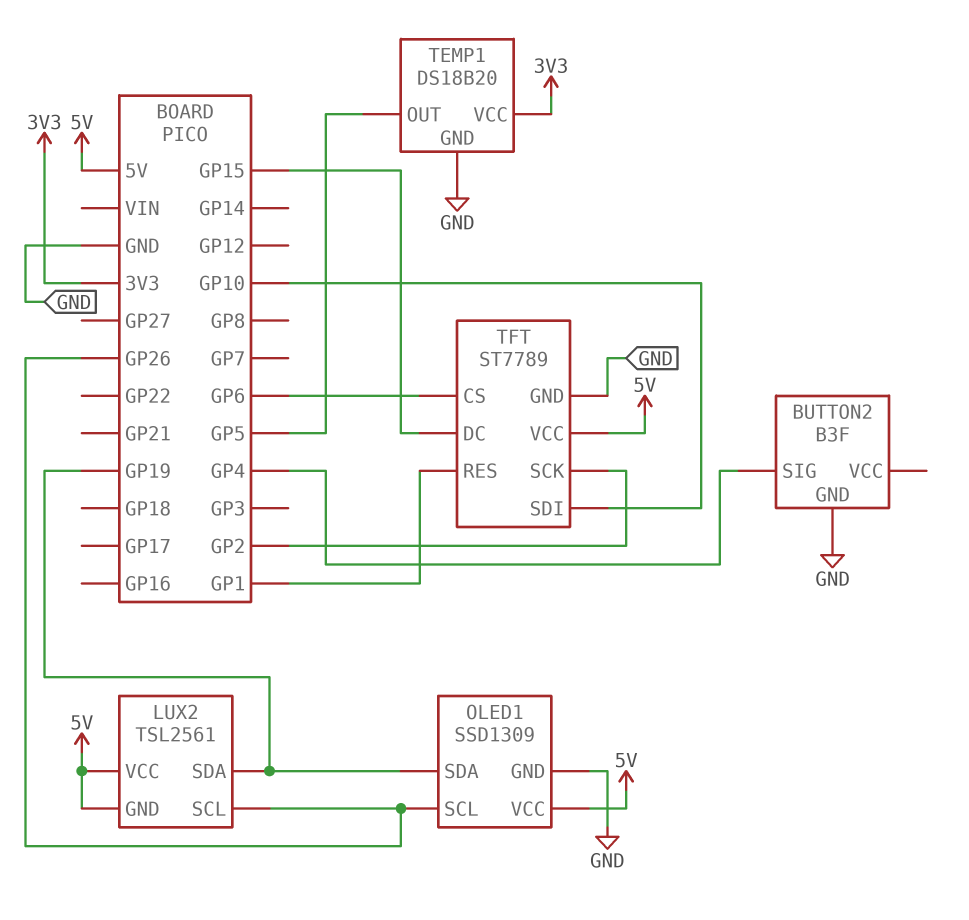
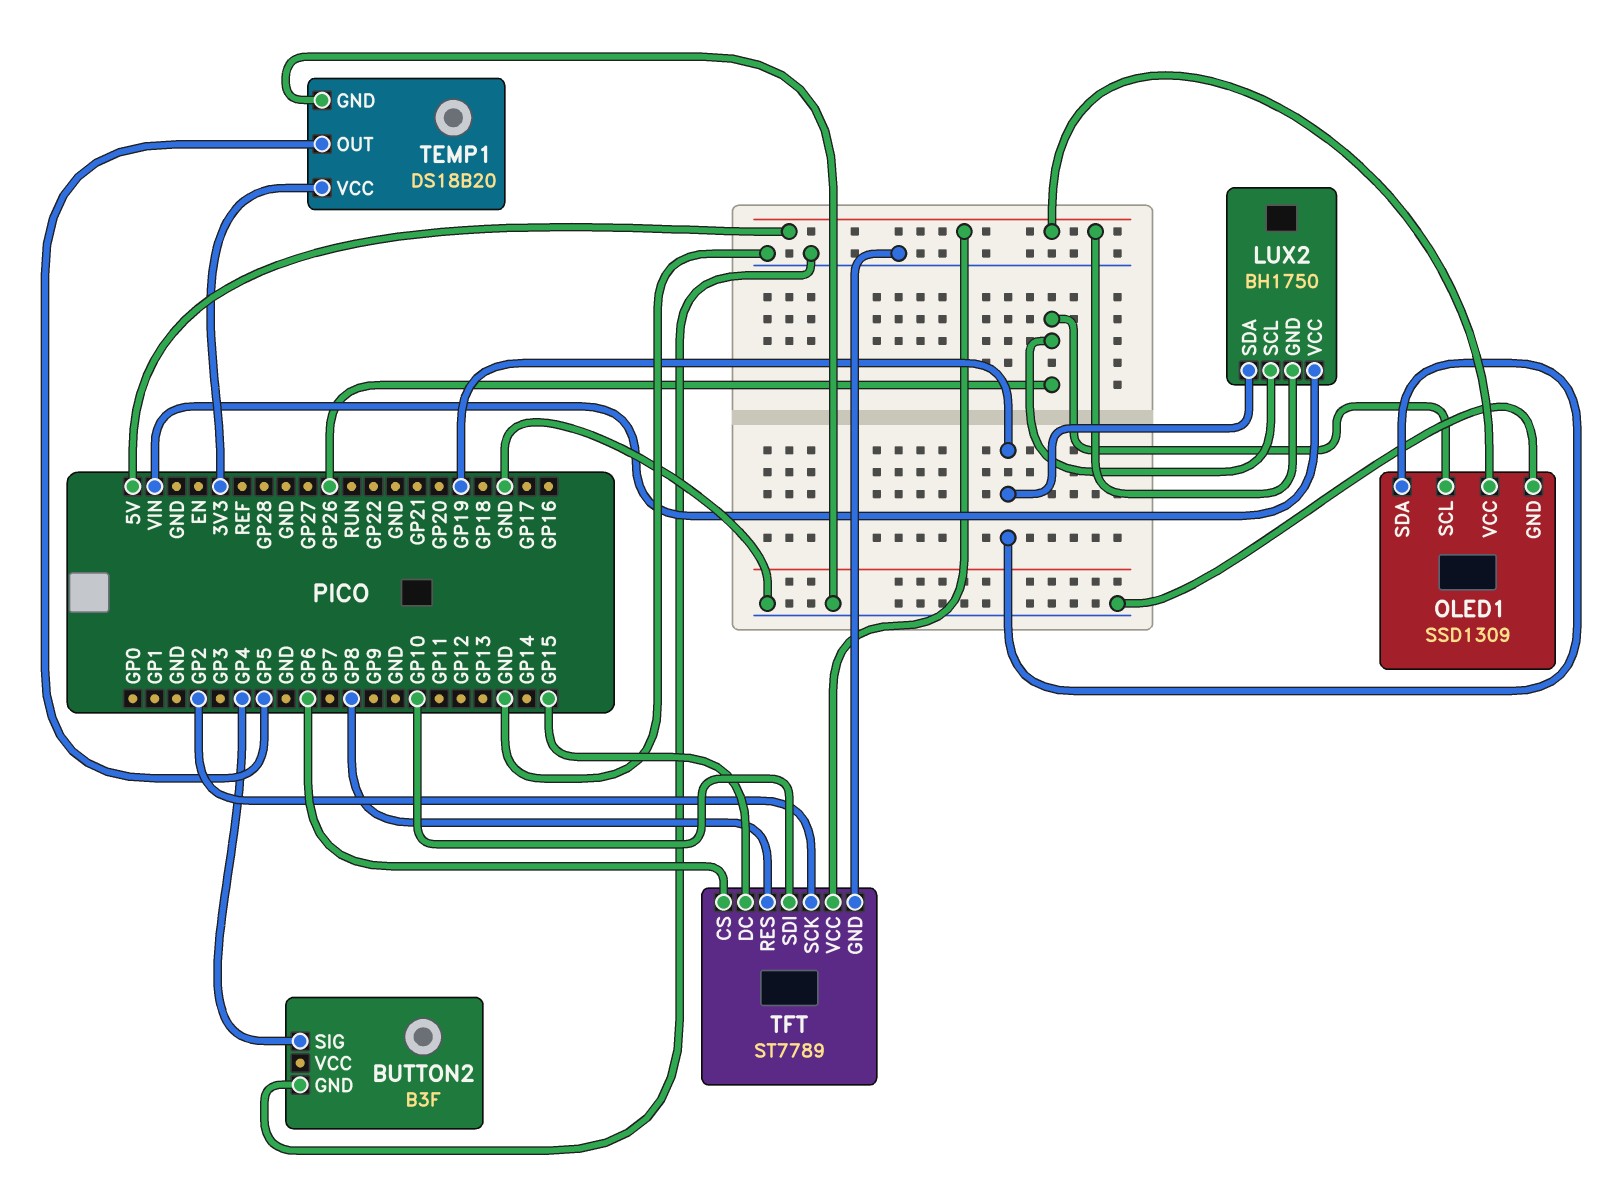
LUX2: TSL2561 -> BH1750
LUX2 pin VCC: 5V -> VIN
TFT pin RES: GP1 -> GP8

